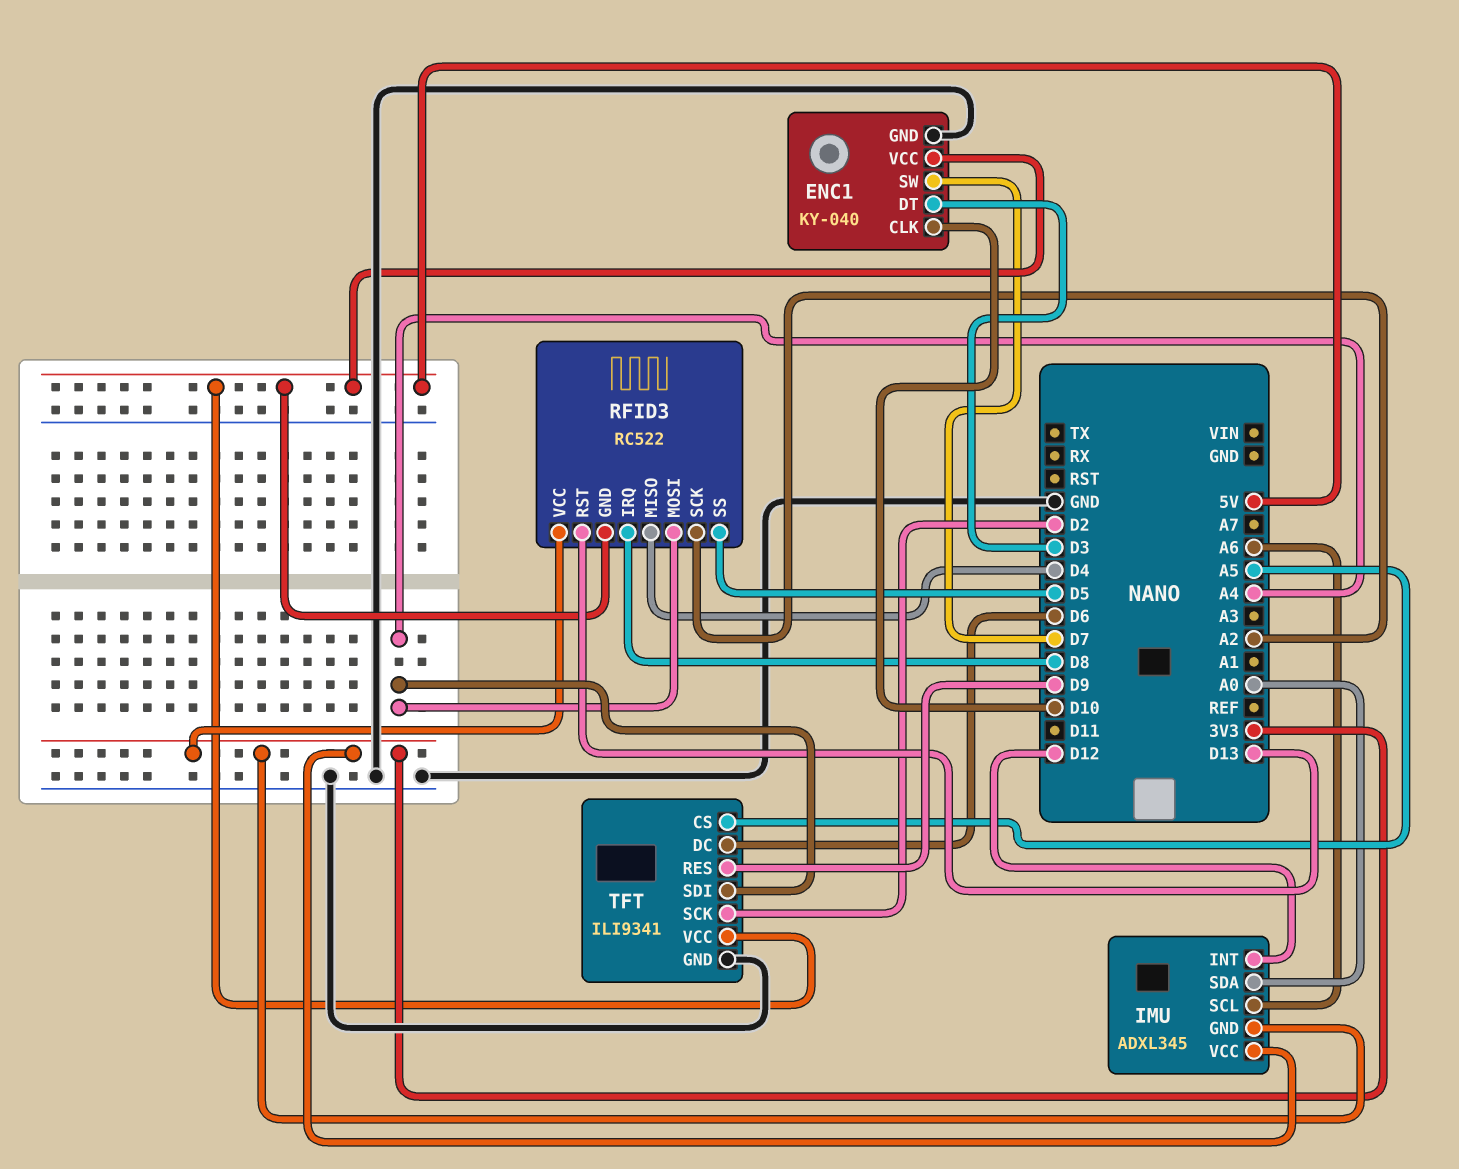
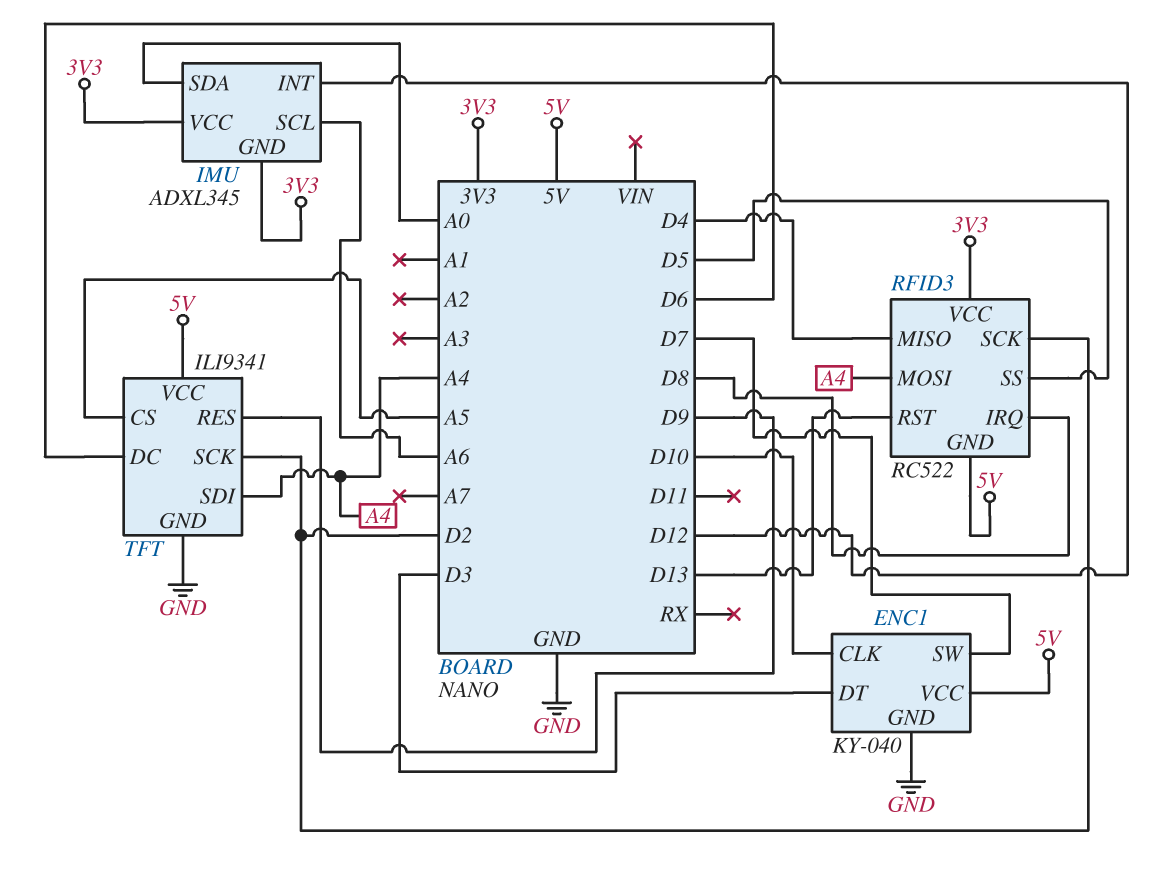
RFID3 pin SCK: A2 -> D2

